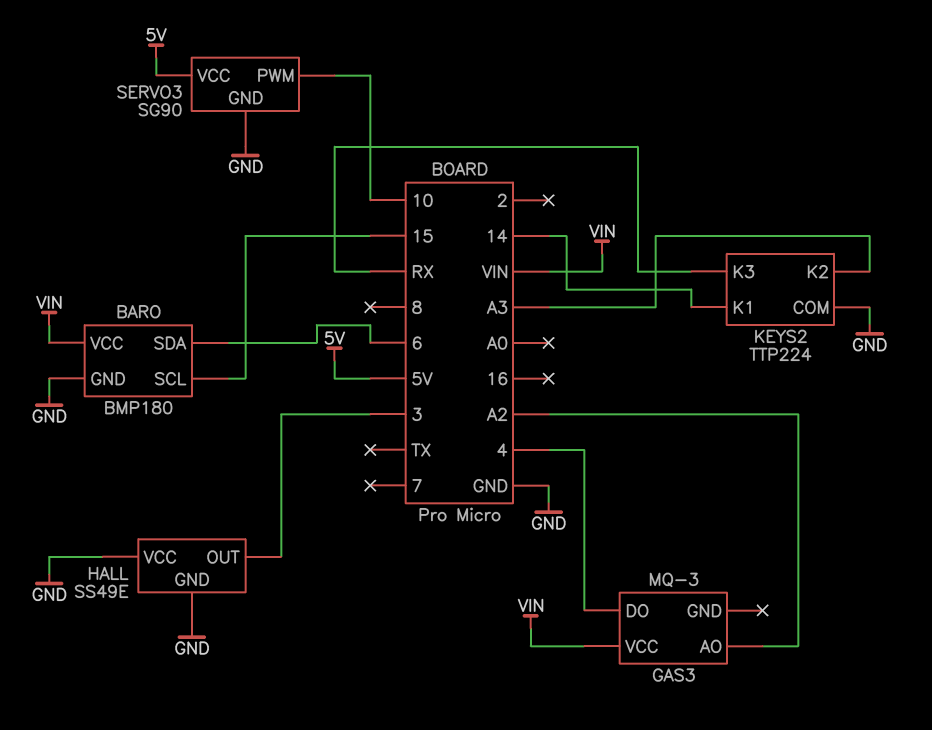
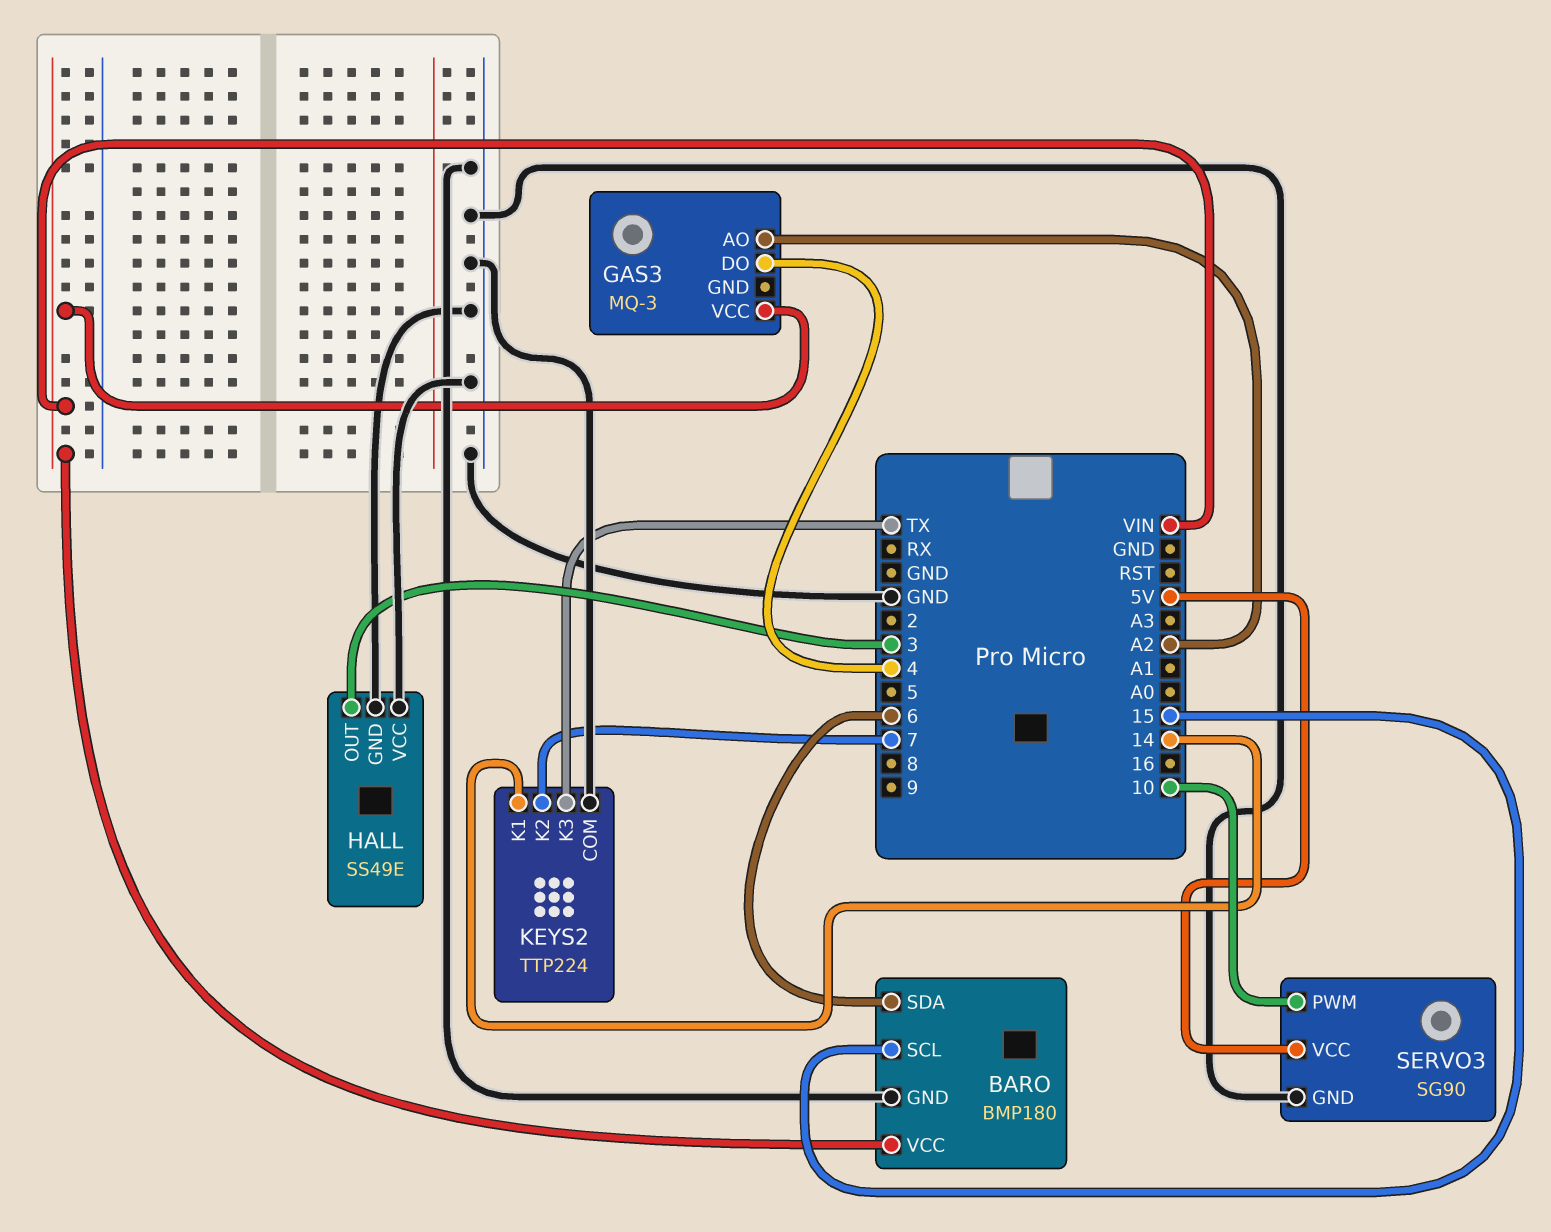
KEYS2 pin K2: A3 -> 7
KEYS2 pin K3: RX -> TX

